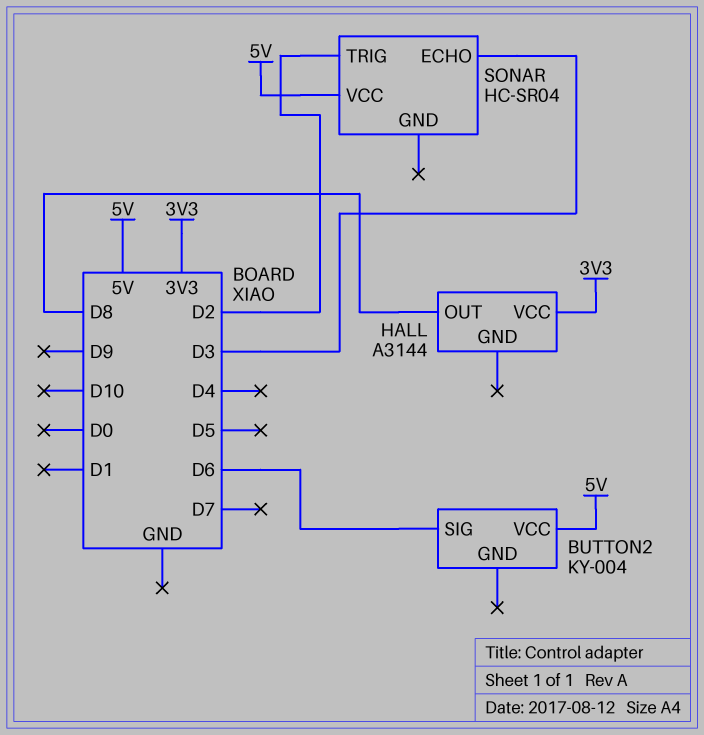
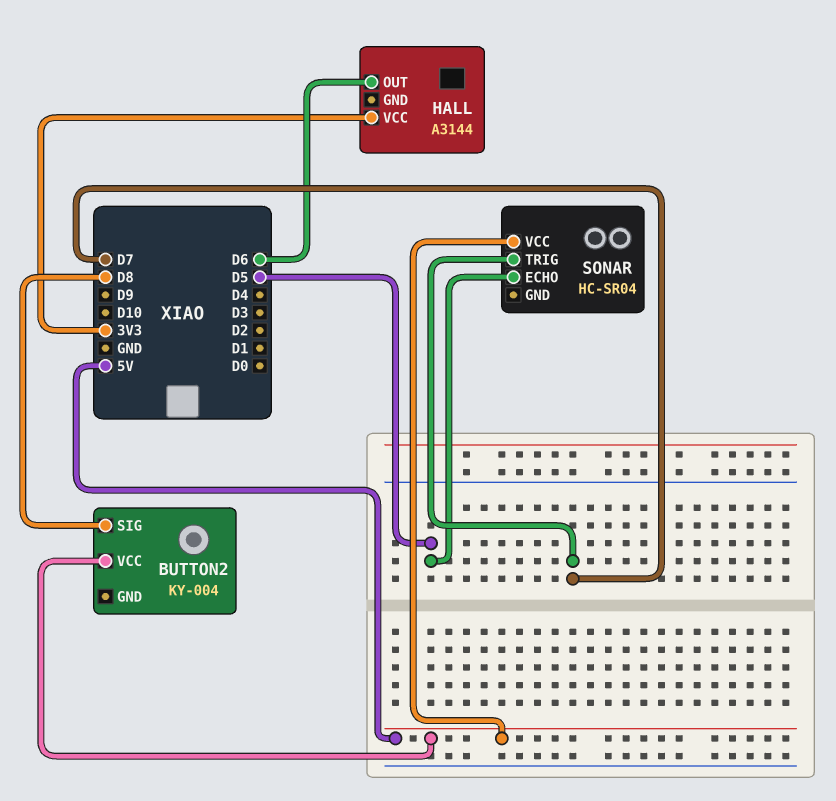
BUTTON2 pin SIG: D6 -> D8
HALL pin OUT: D8 -> D6
SONAR pin ECHO: D3 -> D5
SONAR pin TRIG: D2 -> D7

